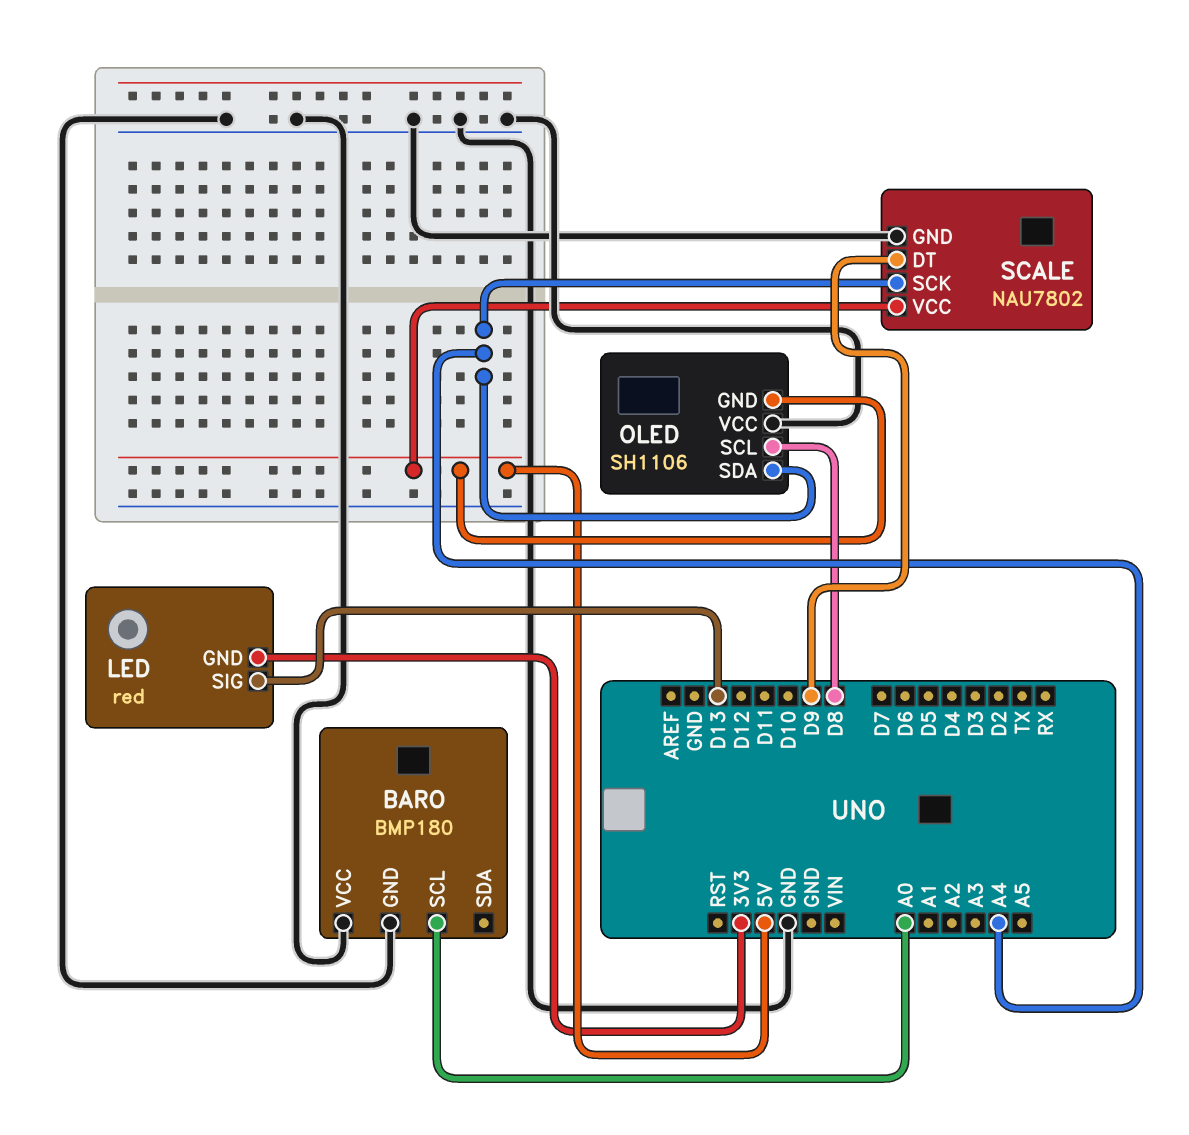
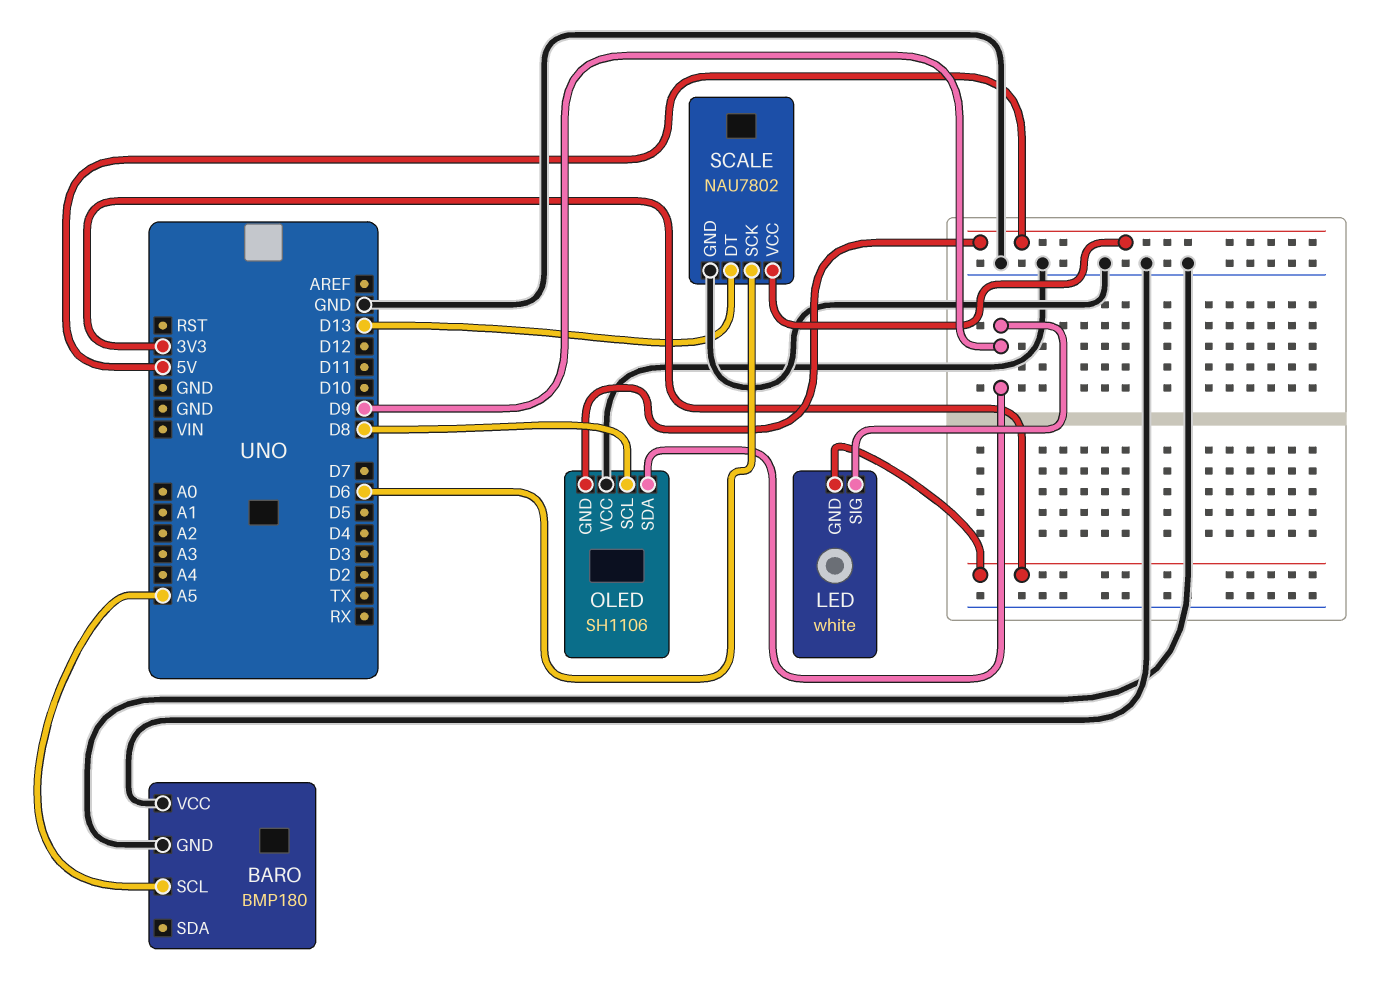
BARO pin SCL: A0 -> A5
LED: red -> white
LED pin SIG: D13 -> D9
OLED pin SDA: A4 -> D9
SCALE pin DT: D9 -> D13
SCALE pin SCK: A4 -> D6

